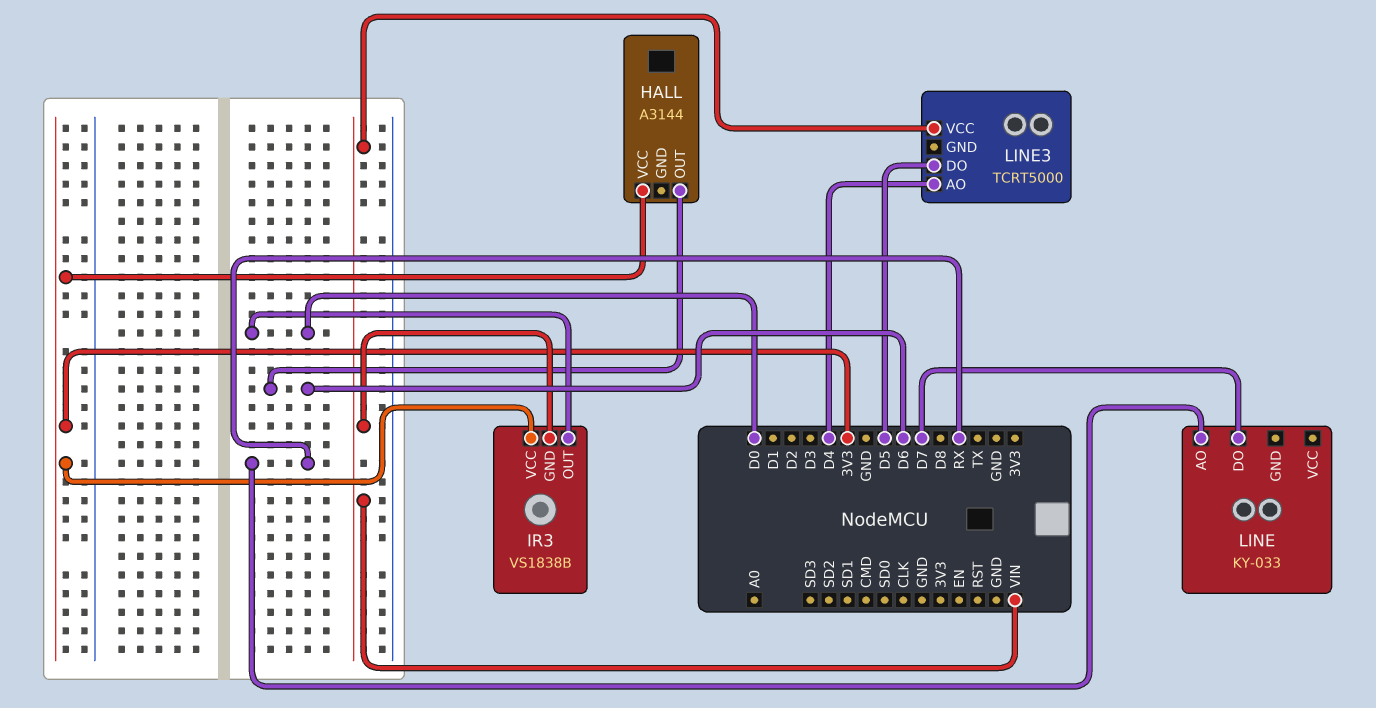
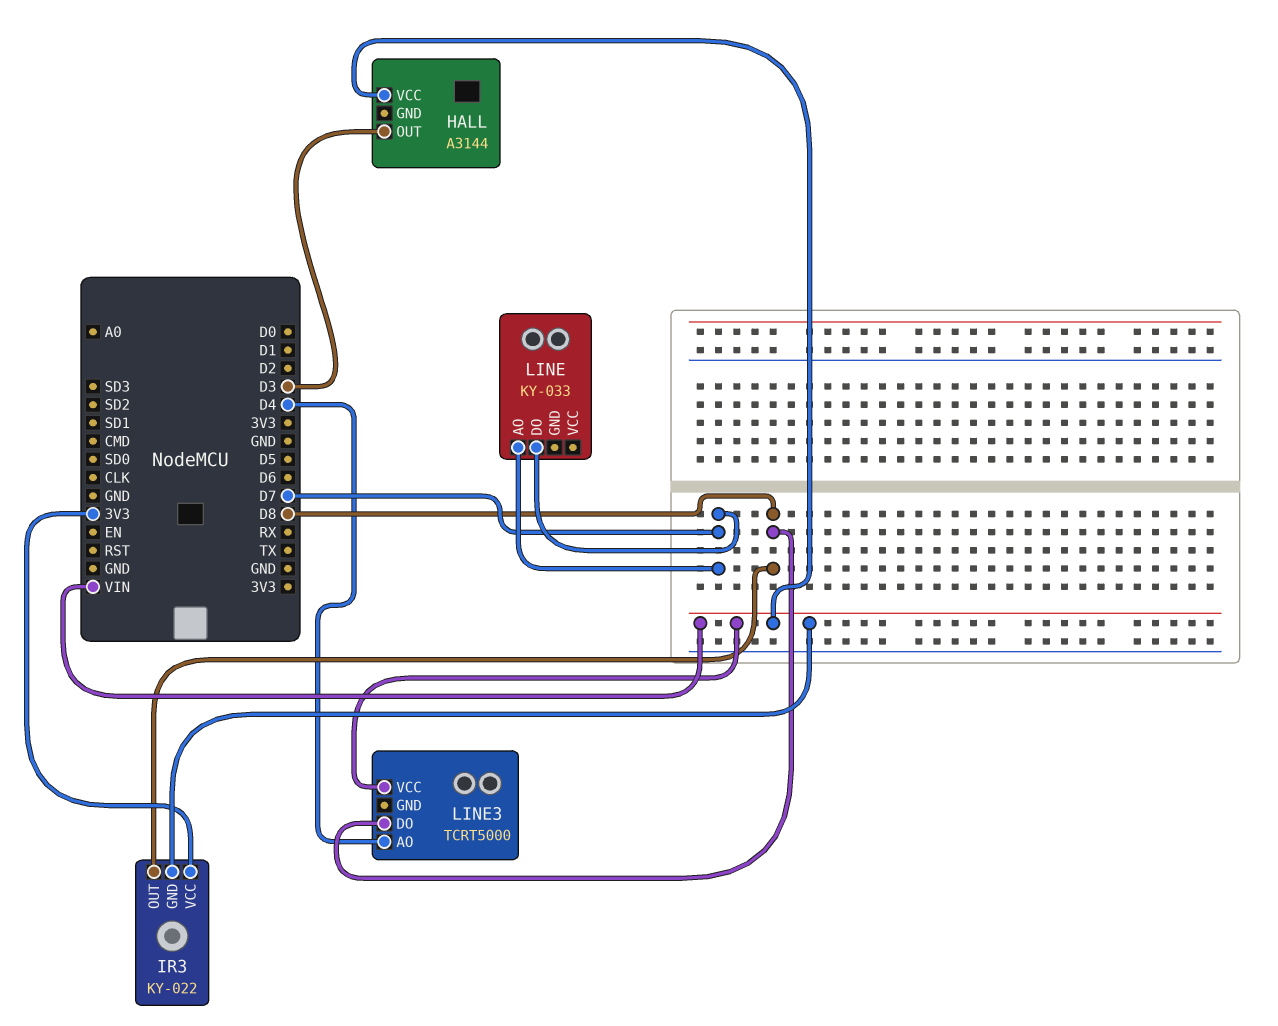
HALL pin OUT: D6 -> D3
HALL pin VCC: 3V3 -> VIN
IR3: VS1838B -> KY-022
IR3 pin OUT: D0 -> D8
LINE pin AO: RX -> D7
LINE3 pin DO: D5 -> D8

